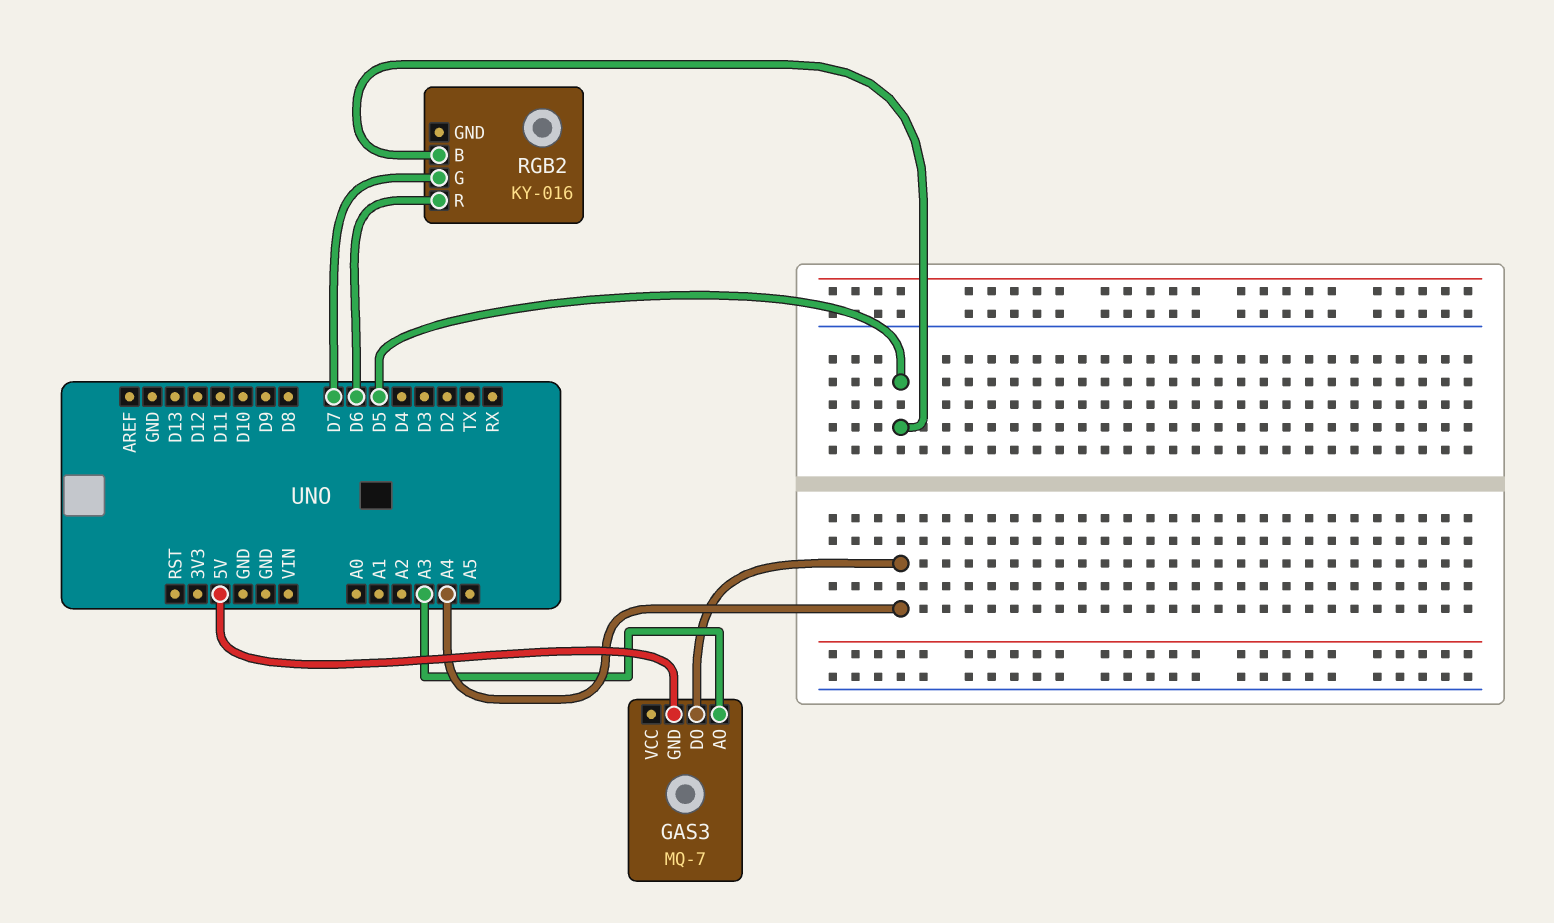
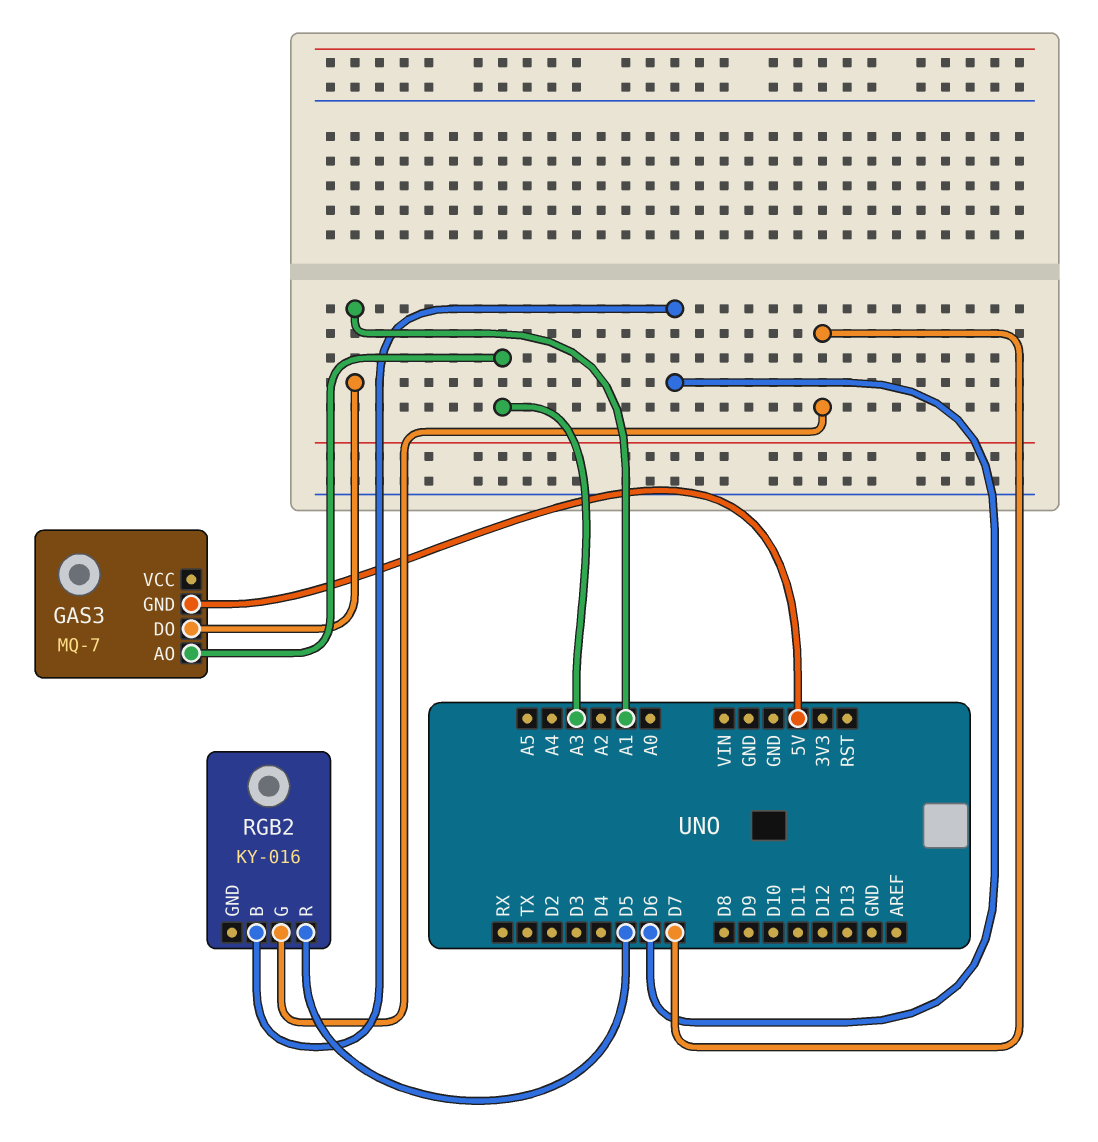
GAS3 pin DO: A4 -> A1
RGB2 pin B: D5 -> D6
RGB2 pin R: D6 -> D5

